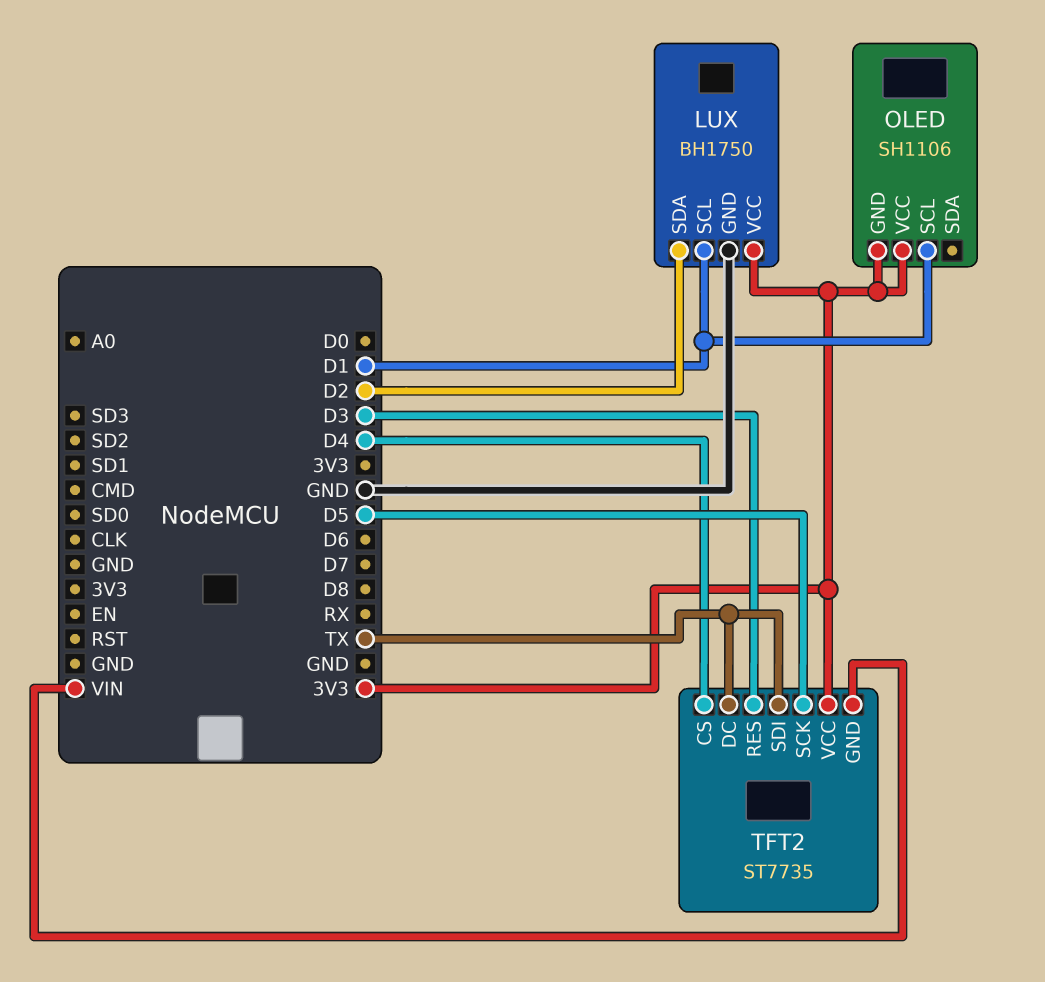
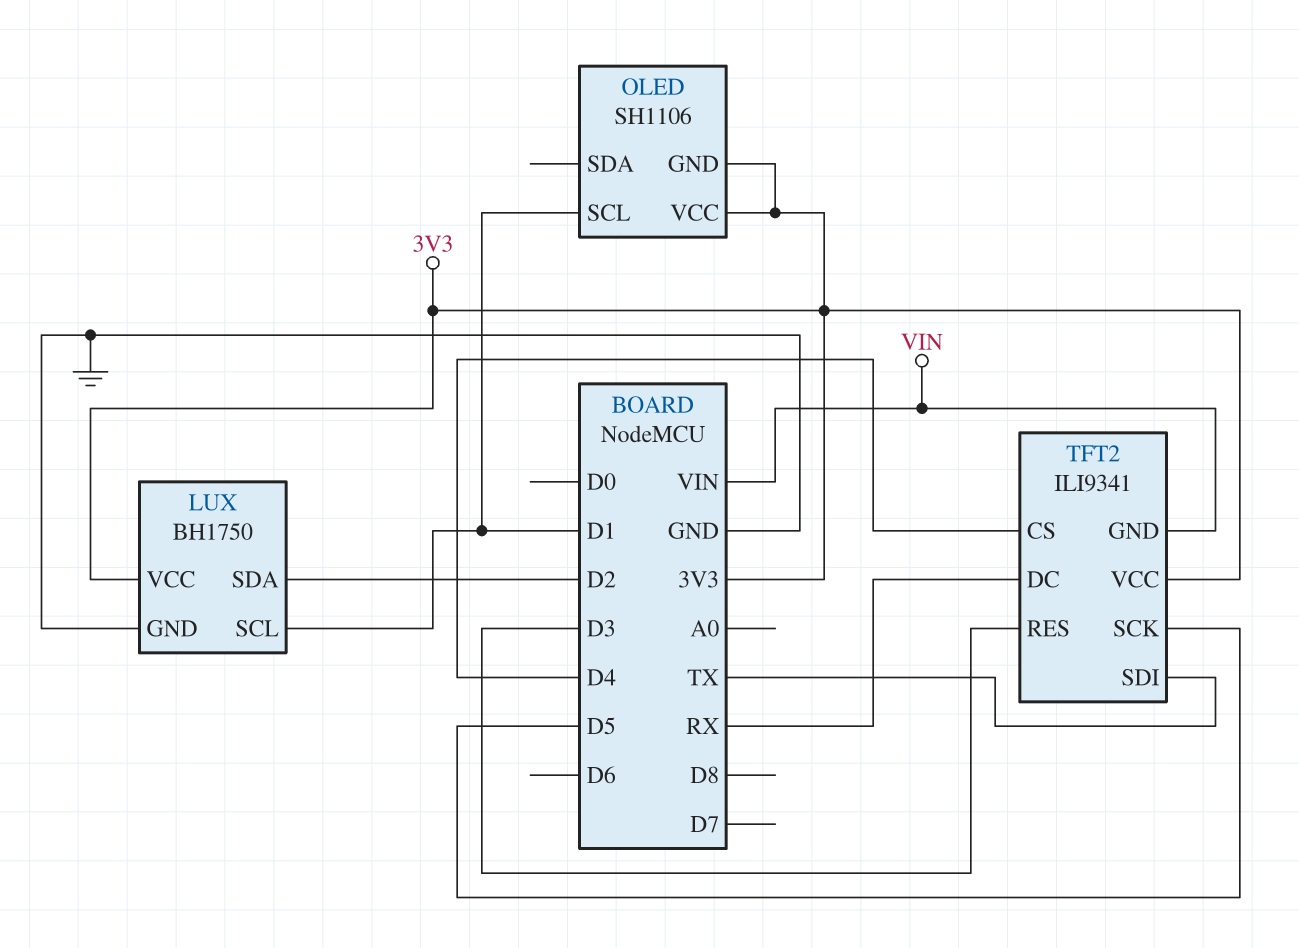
TFT2: ST7735 -> ILI9341
TFT2 pin DC: TX -> RX

